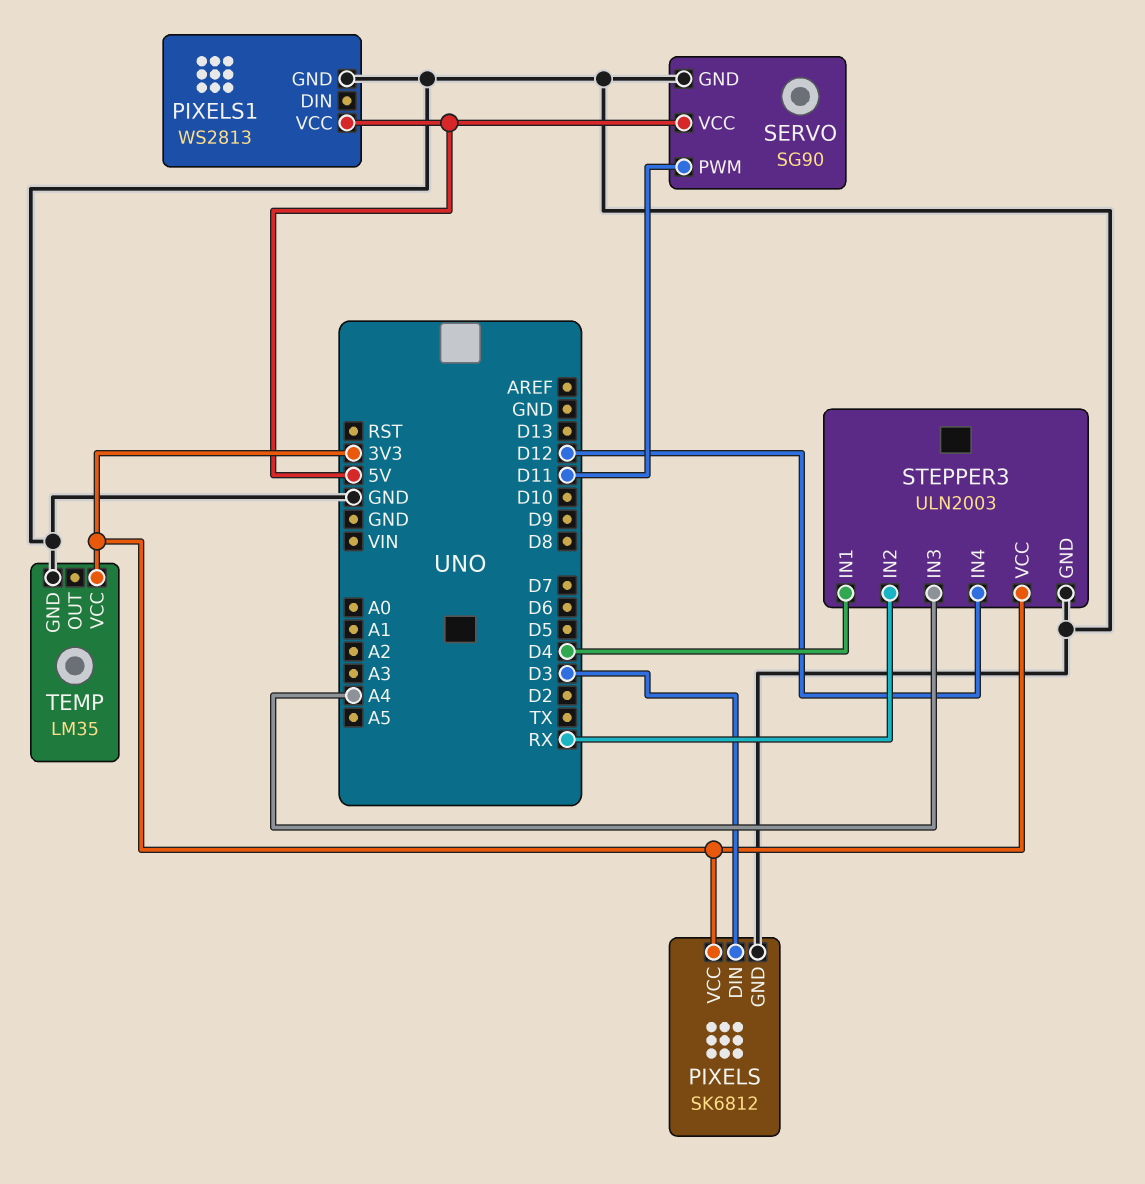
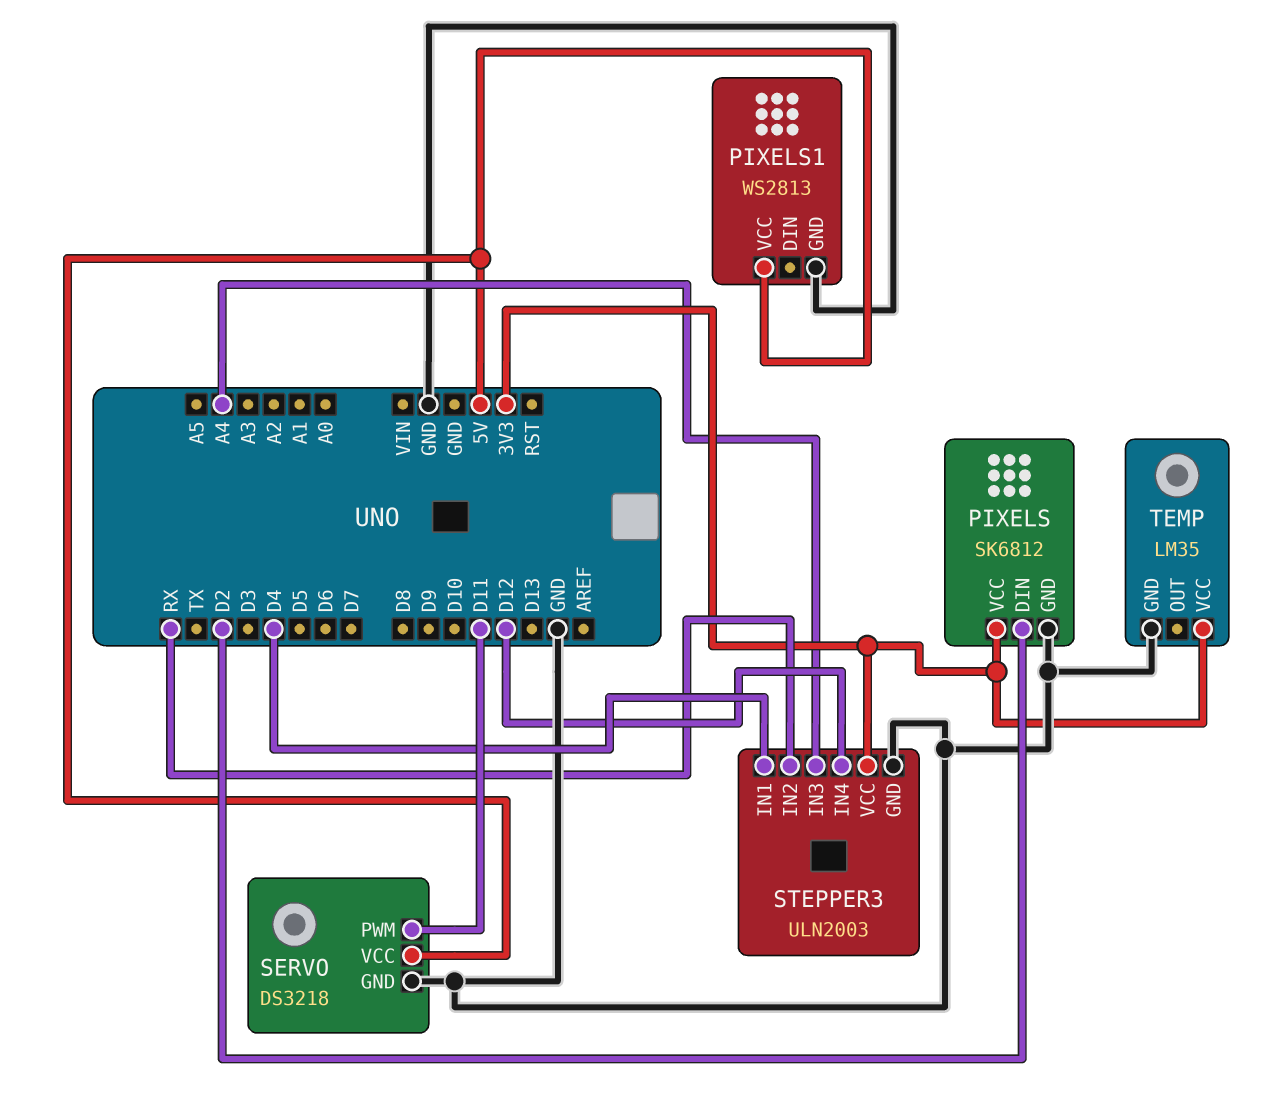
PIXELS pin DIN: D3 -> D2
SERVO: SG90 -> DS3218

